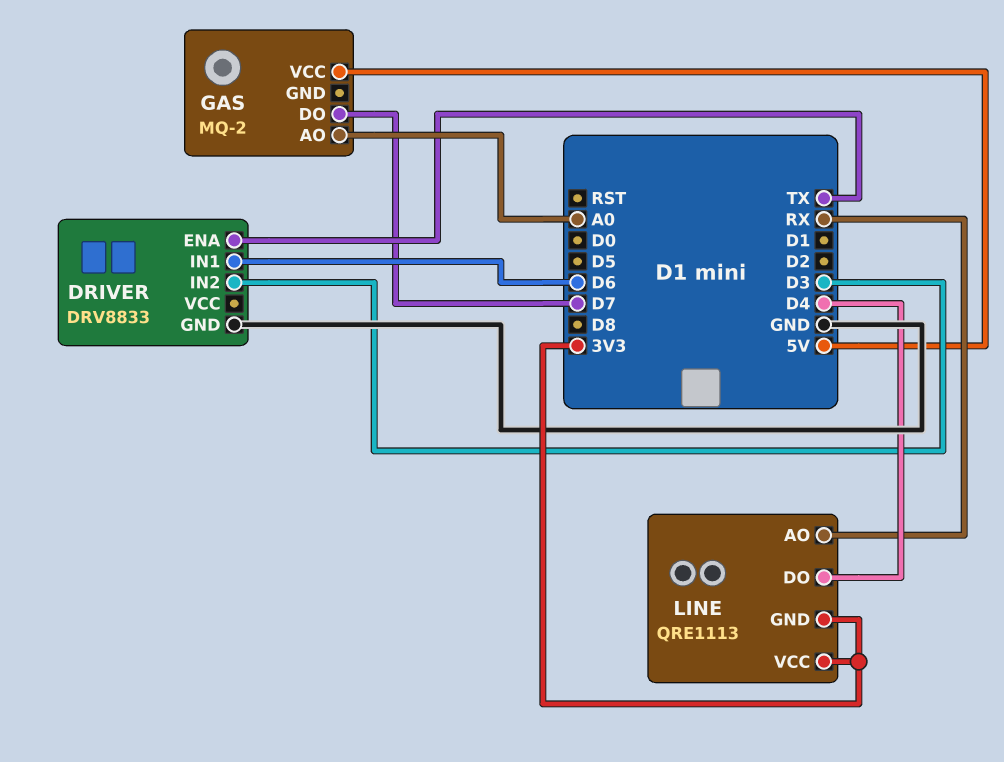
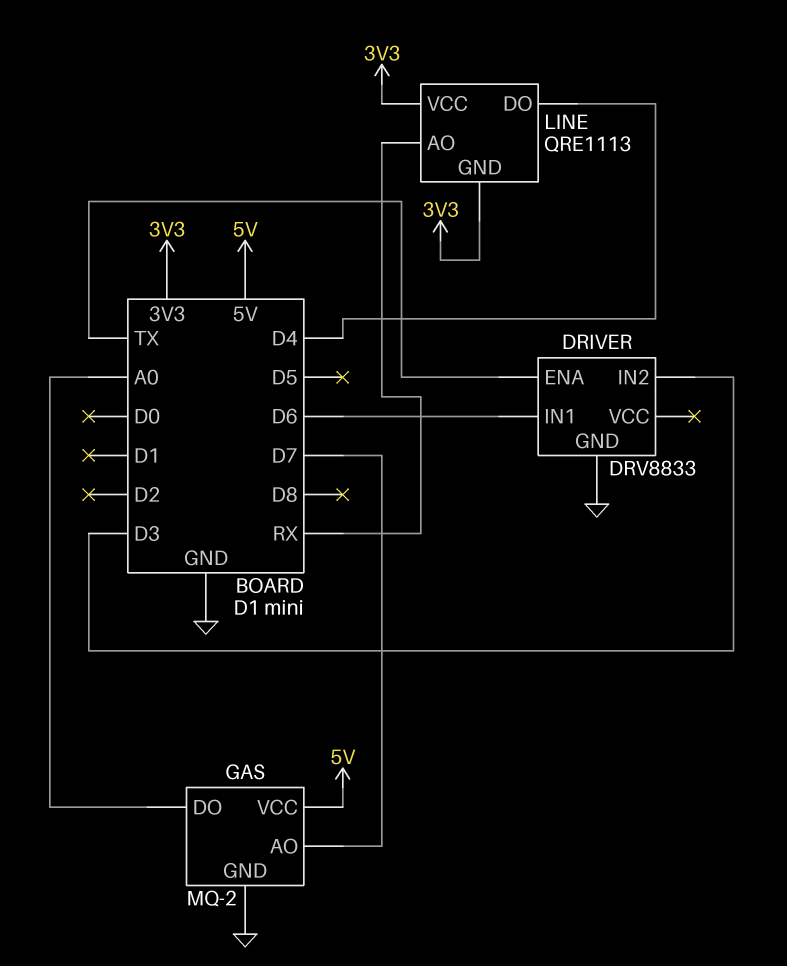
GAS pin AO: A0 -> D7
GAS pin DO: D7 -> A0
GAS pin GND: none -> GND

